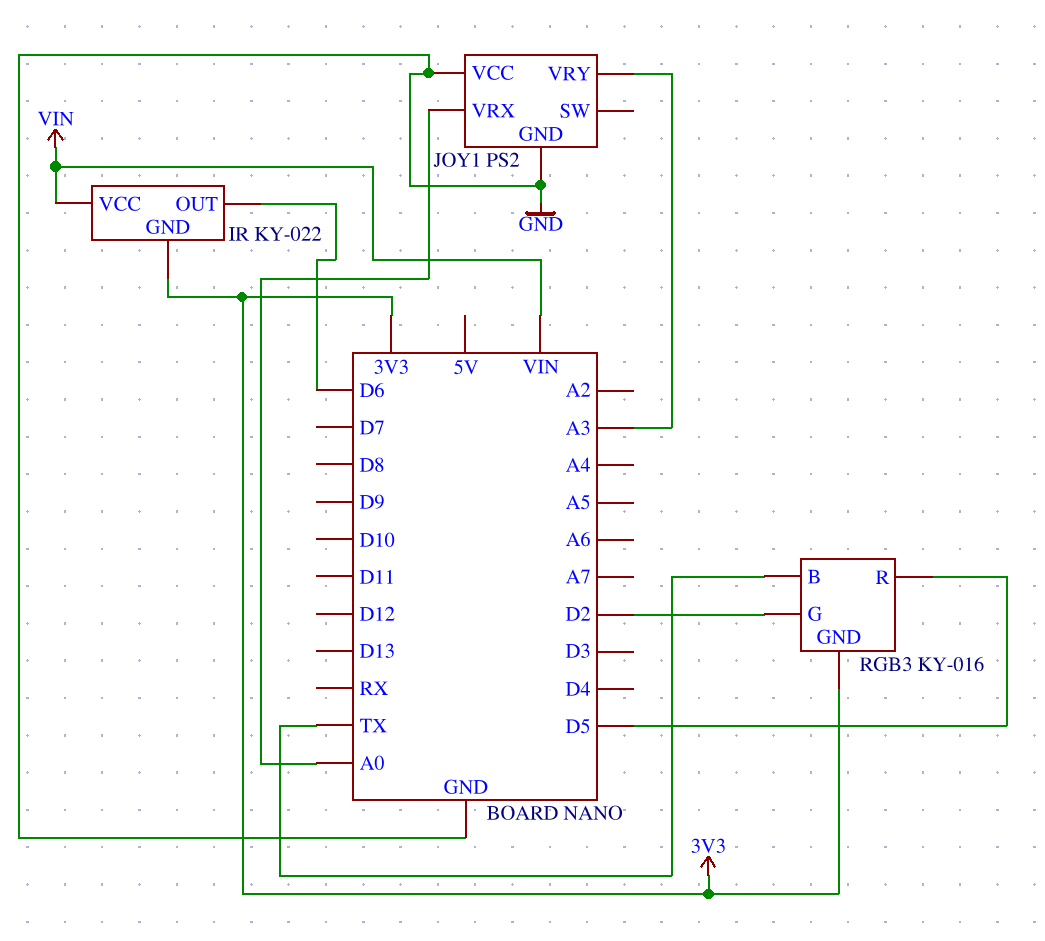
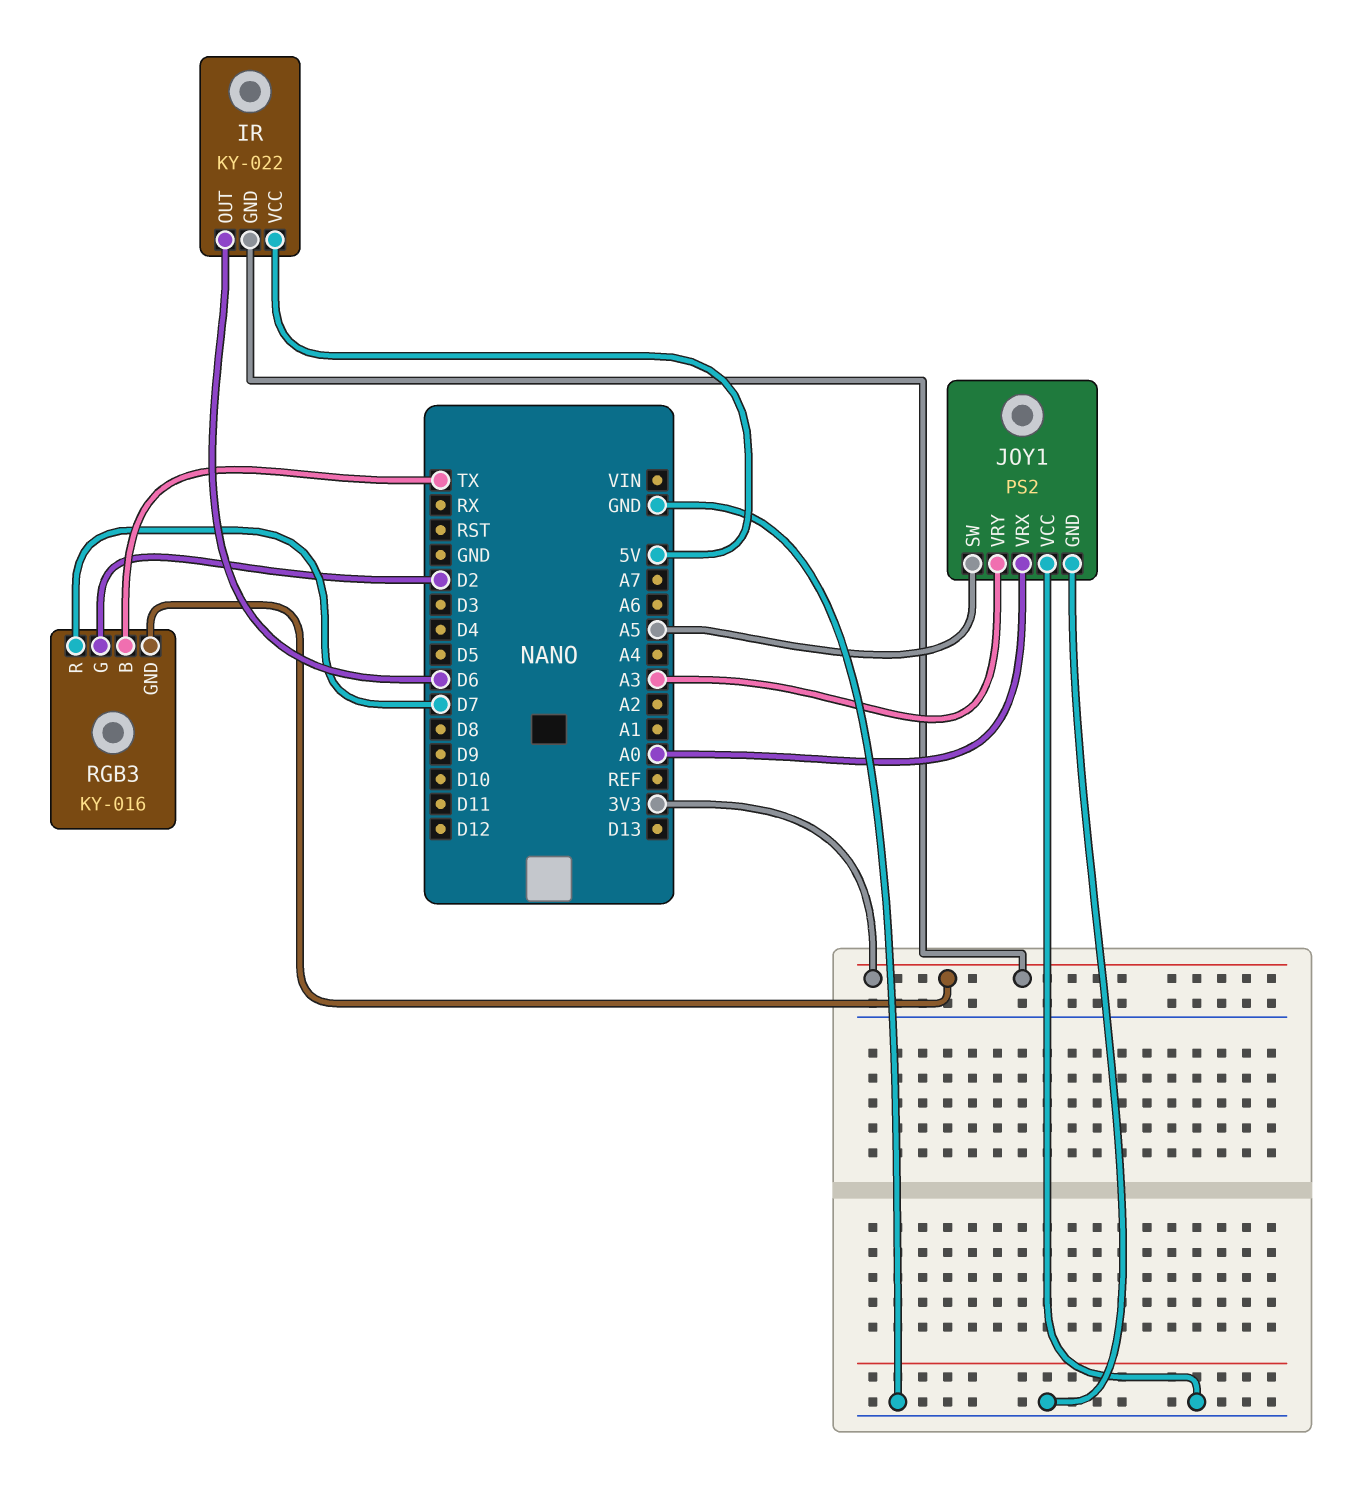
IR pin VCC: VIN -> 5V
JOY1 pin SW: none -> A5
RGB3 pin R: D5 -> D7

